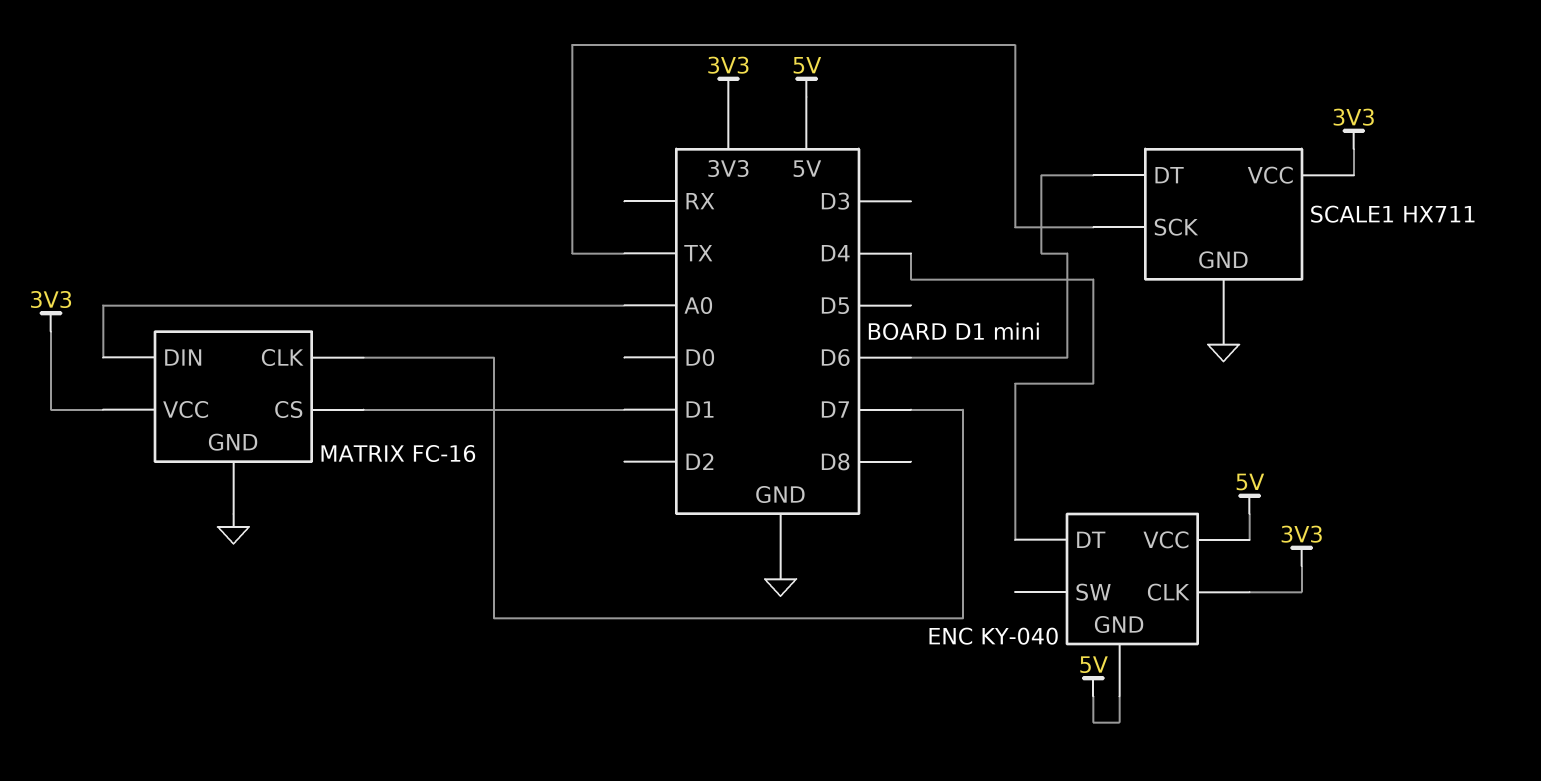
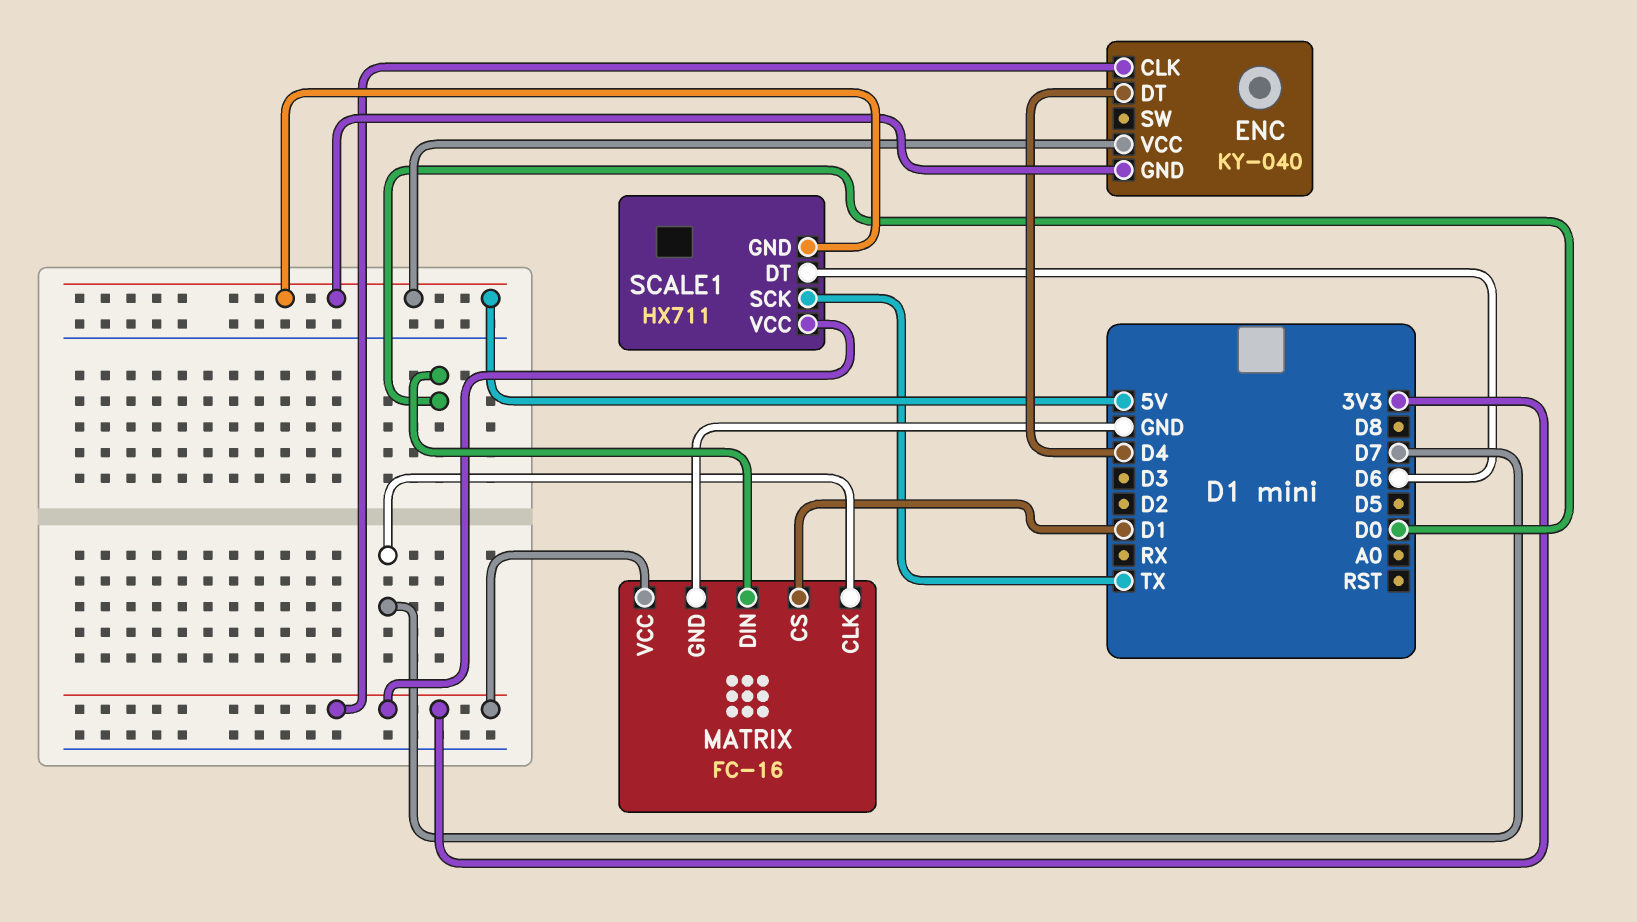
MATRIX pin DIN: A0 -> D0
SCALE1 pin GND: GND -> 5V

